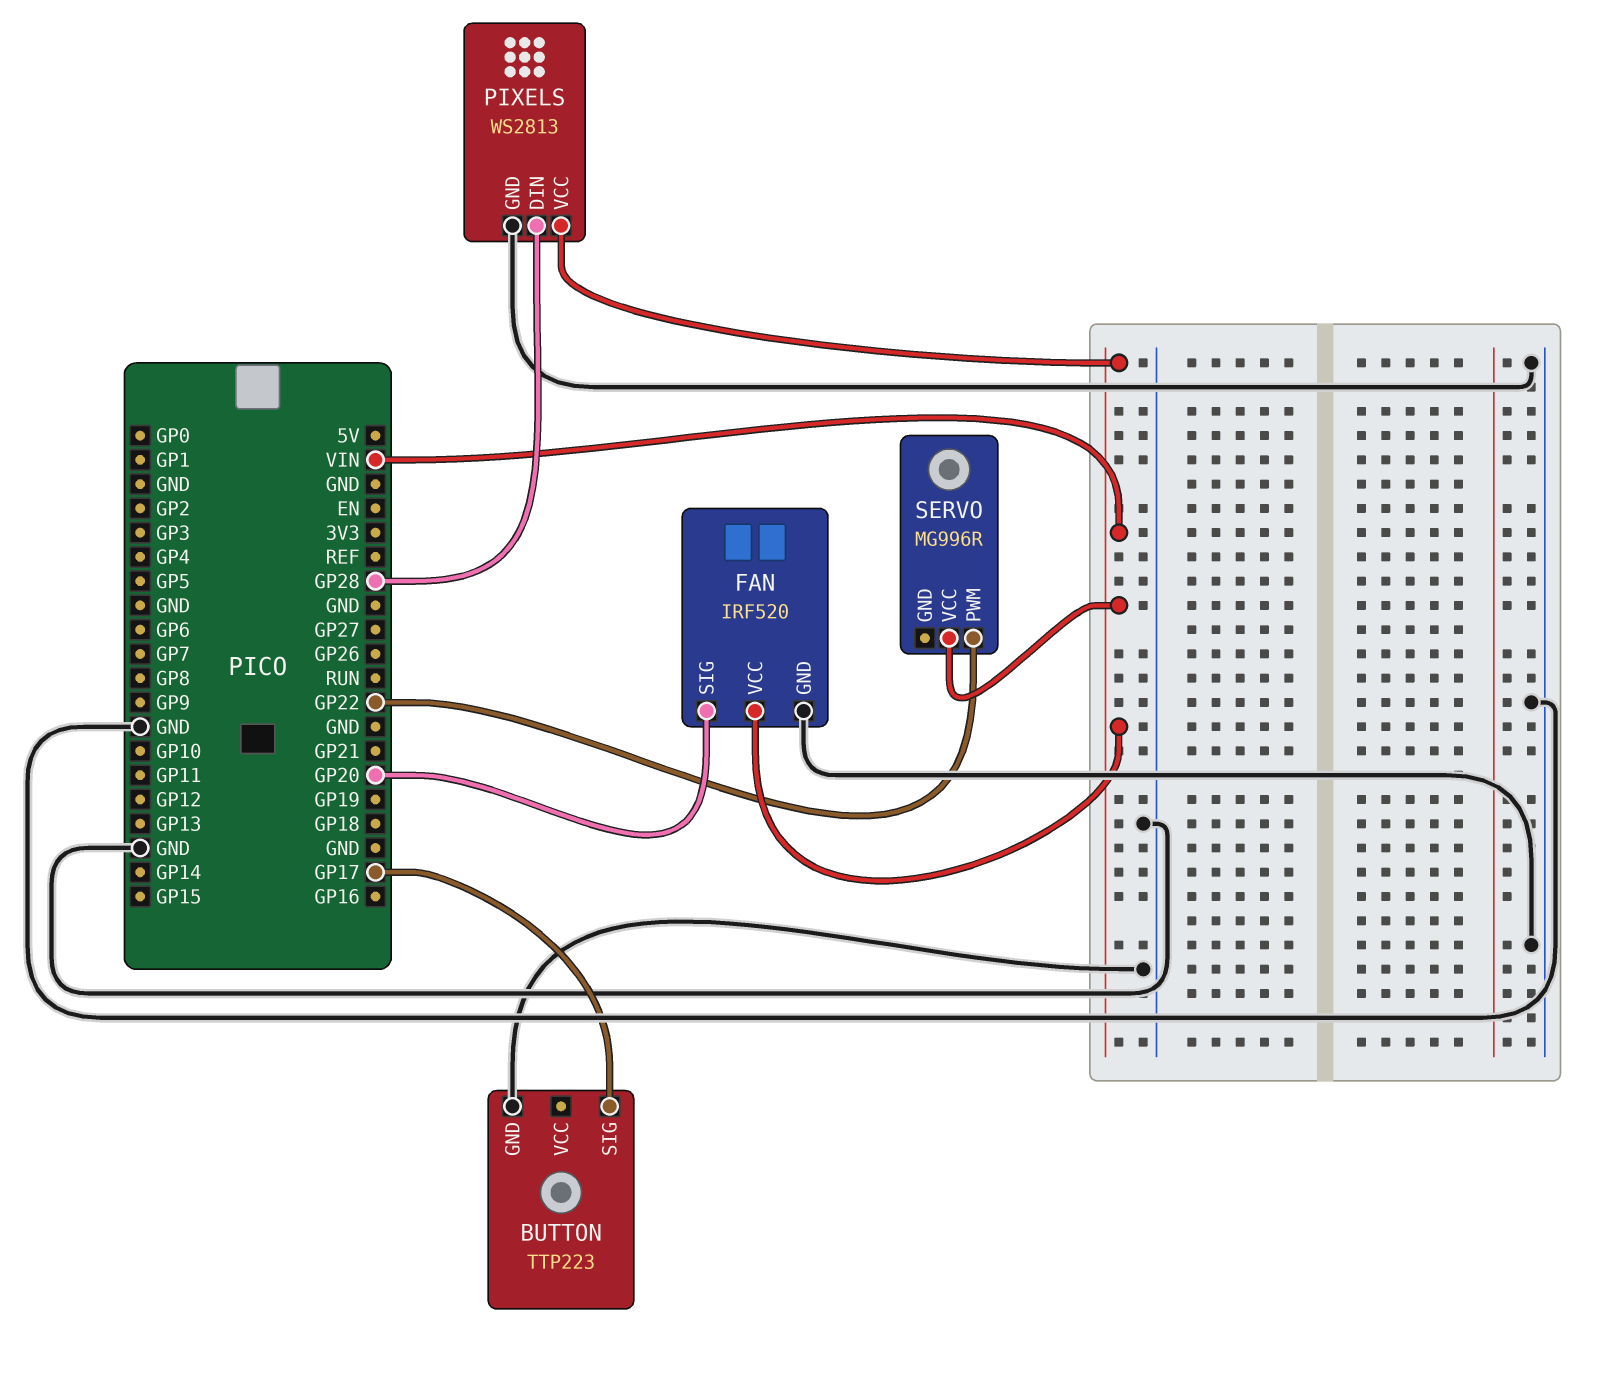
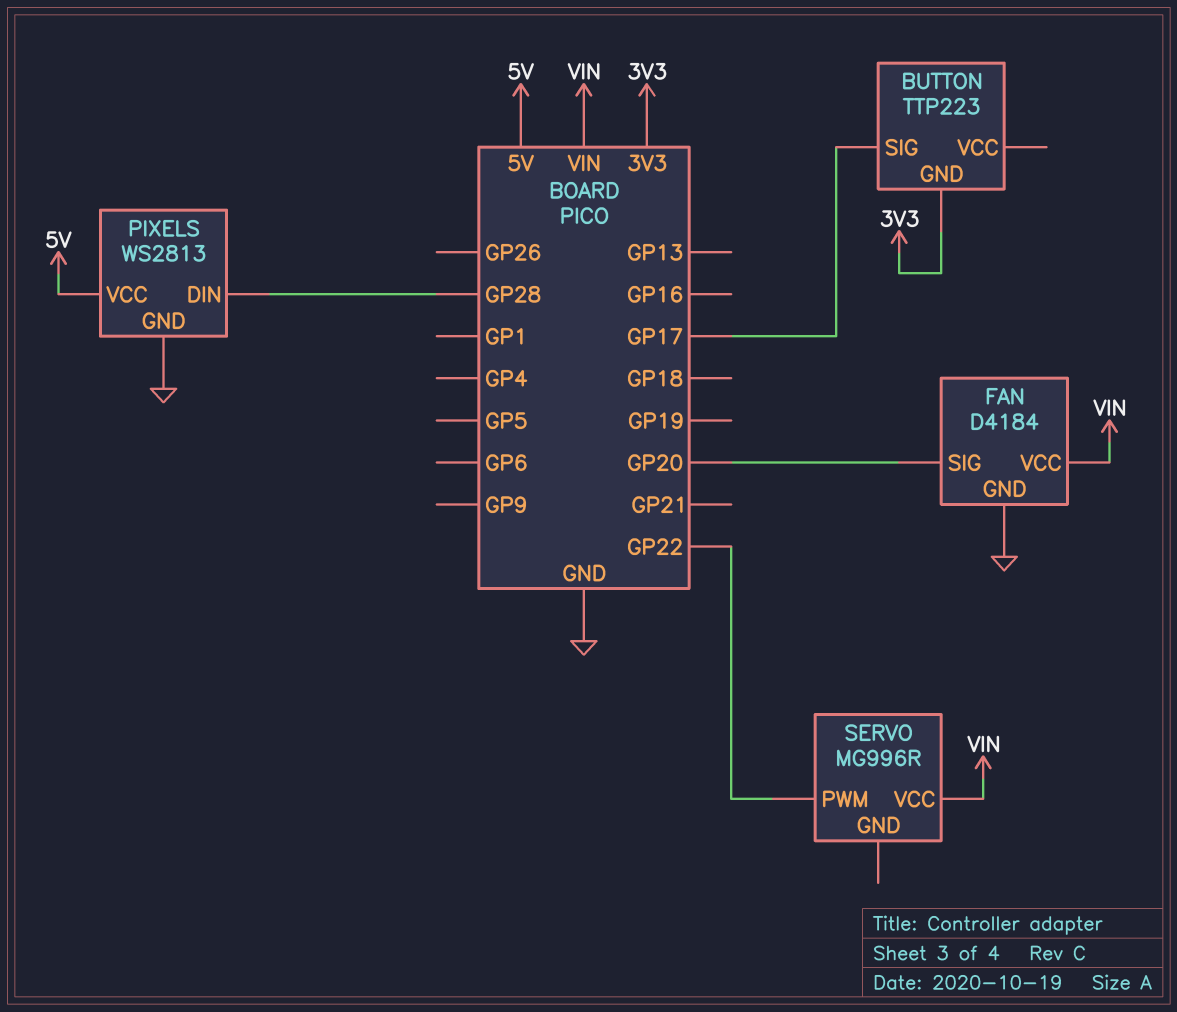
BUTTON pin GND: GND -> 3V3
FAN: IRF520 -> D4184
PIXELS pin VCC: VIN -> 5V

